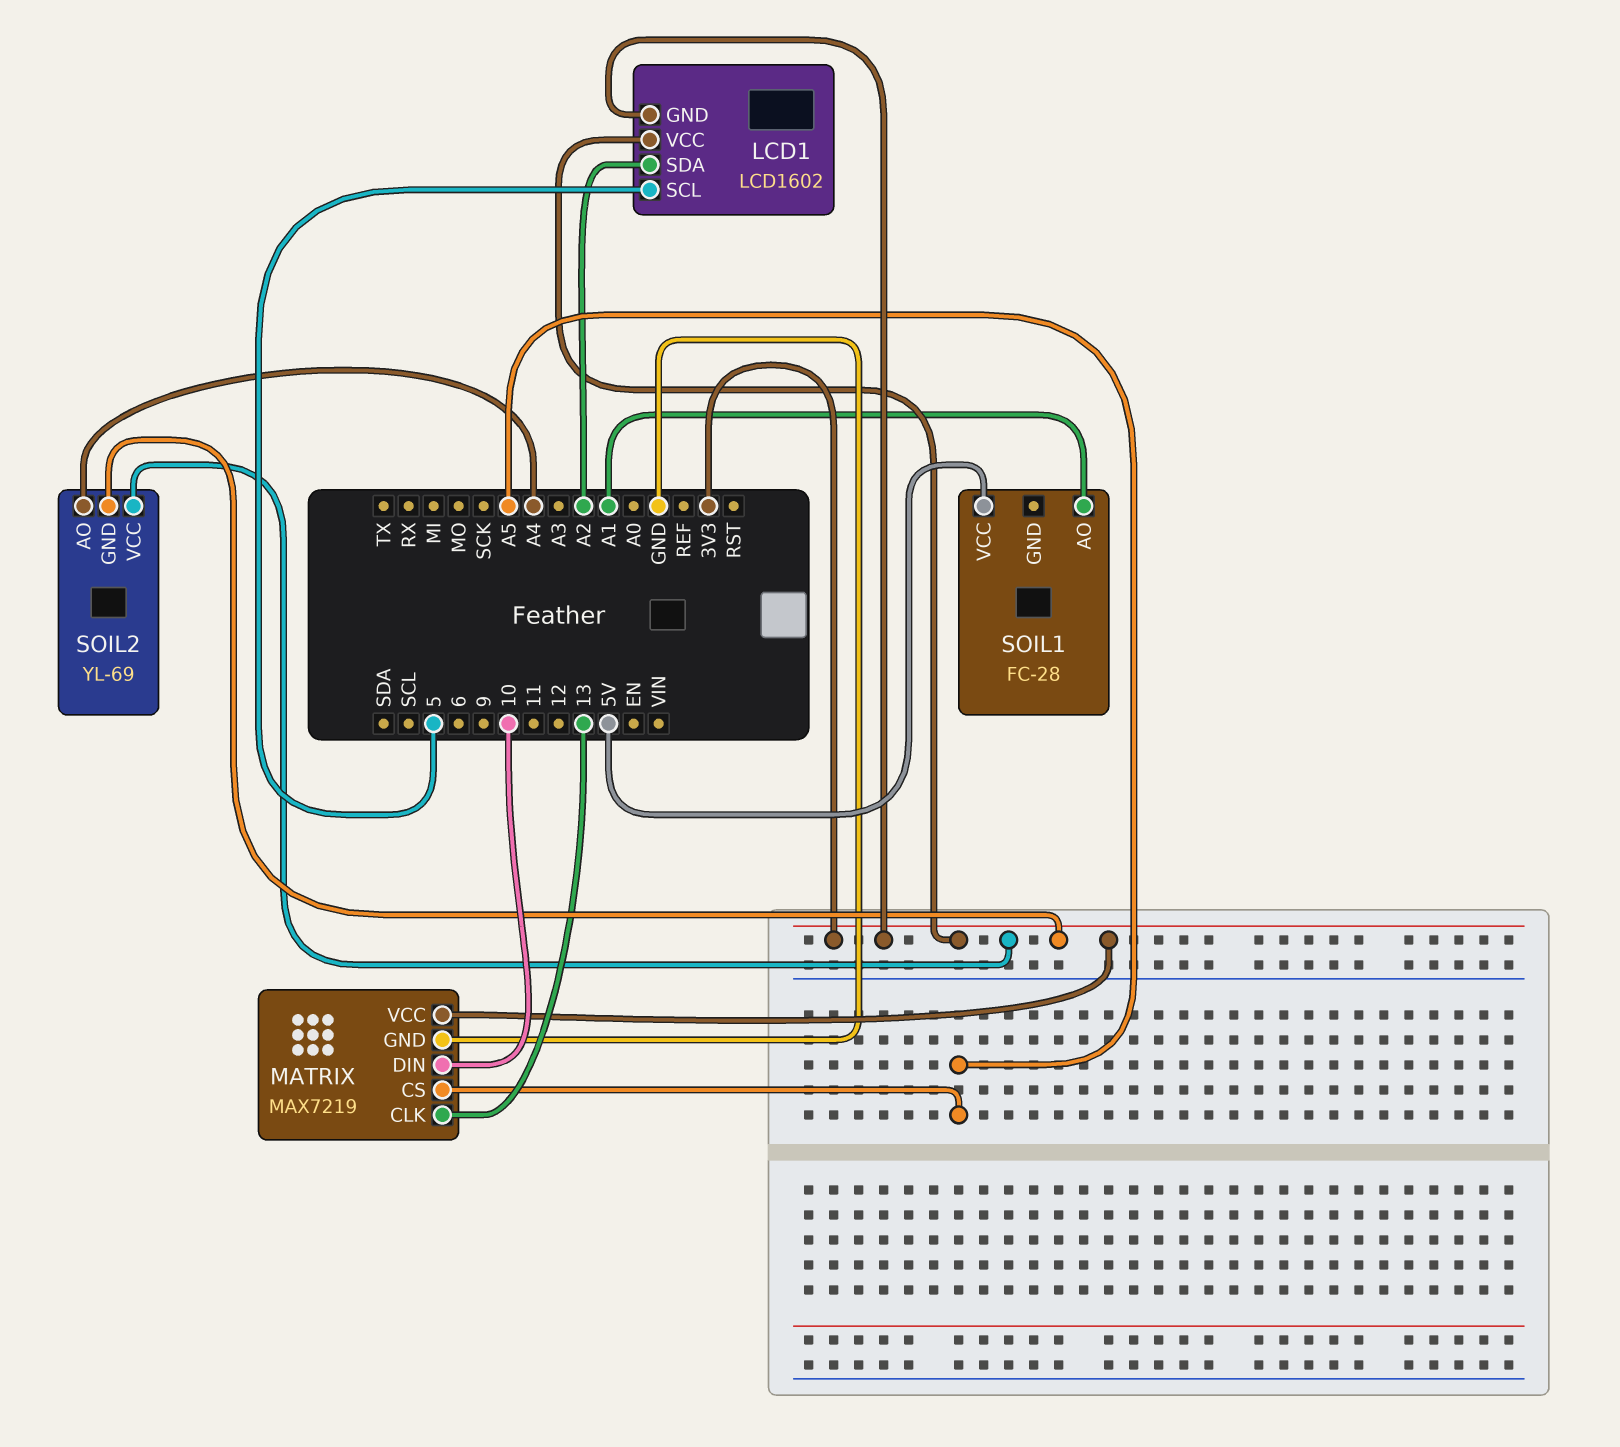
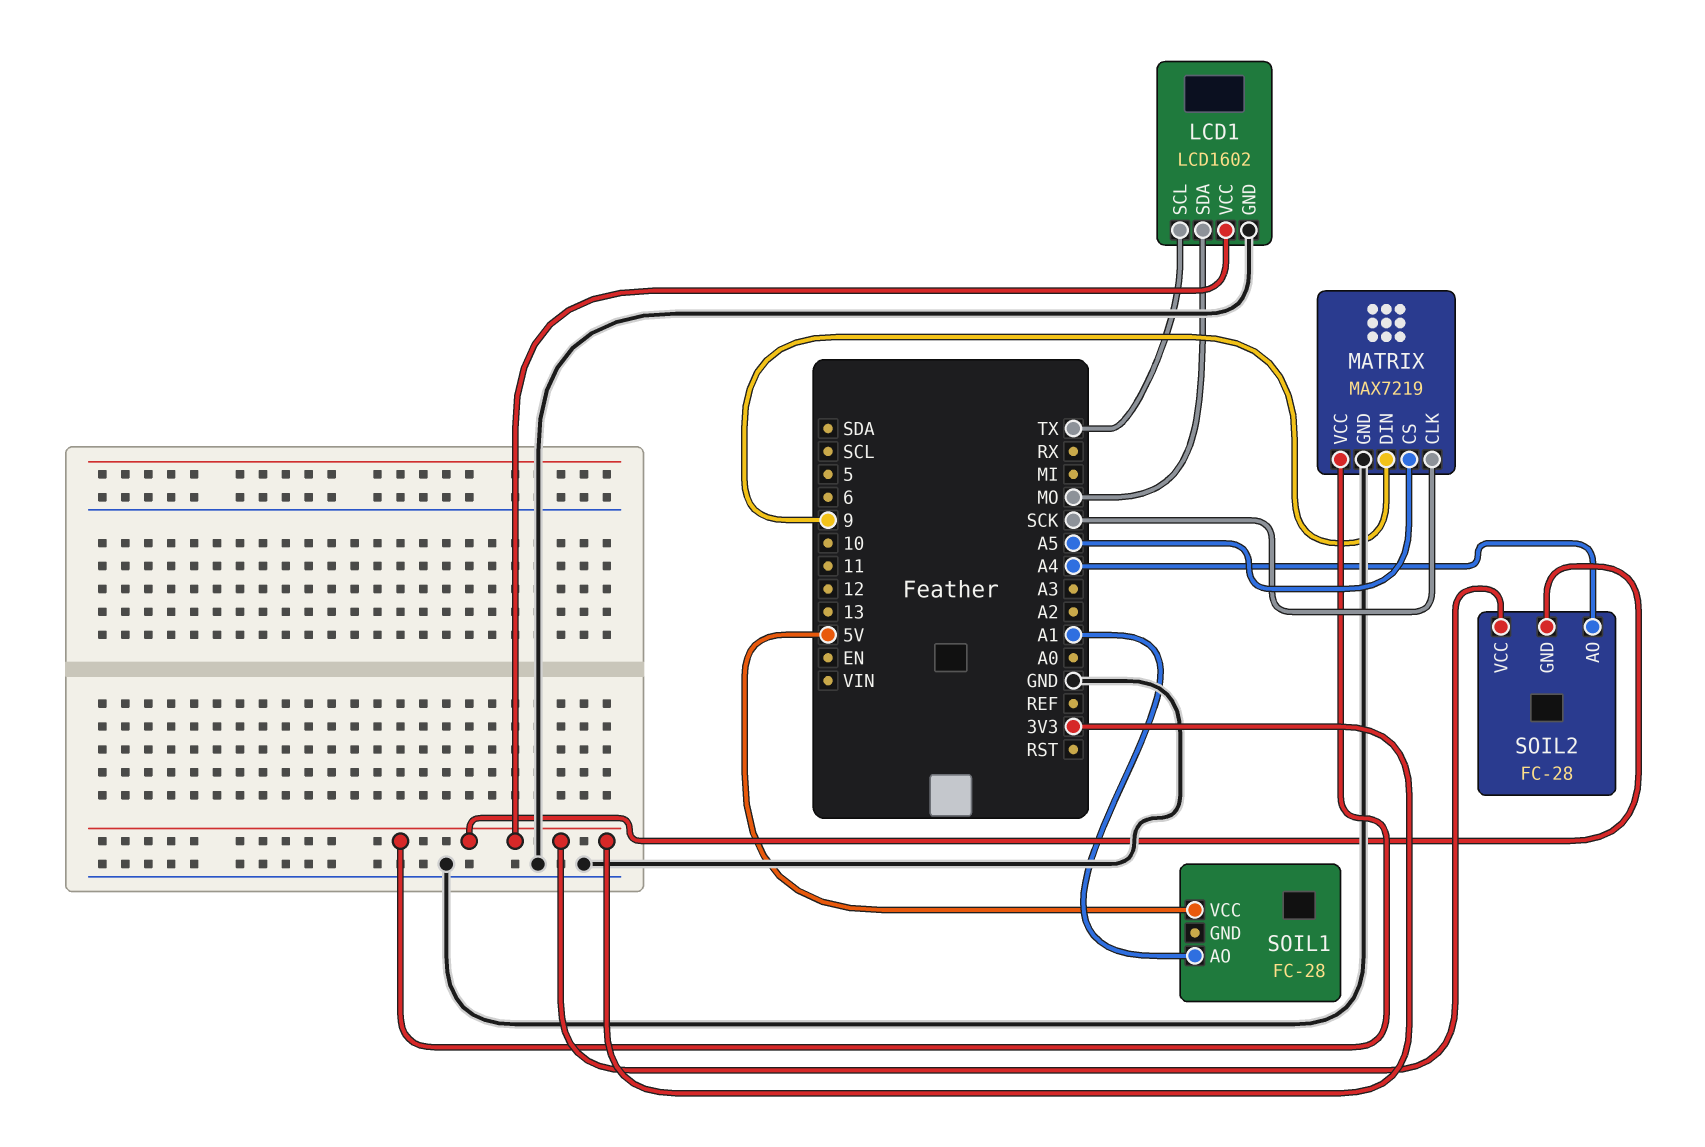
LCD1 pin GND: 3V3 -> GND
LCD1 pin SCL: 5 -> TX
LCD1 pin SDA: A2 -> MO
MATRIX pin CLK: 13 -> SCK
MATRIX pin DIN: 10 -> 9
SOIL2: YL-69 -> FC-28

